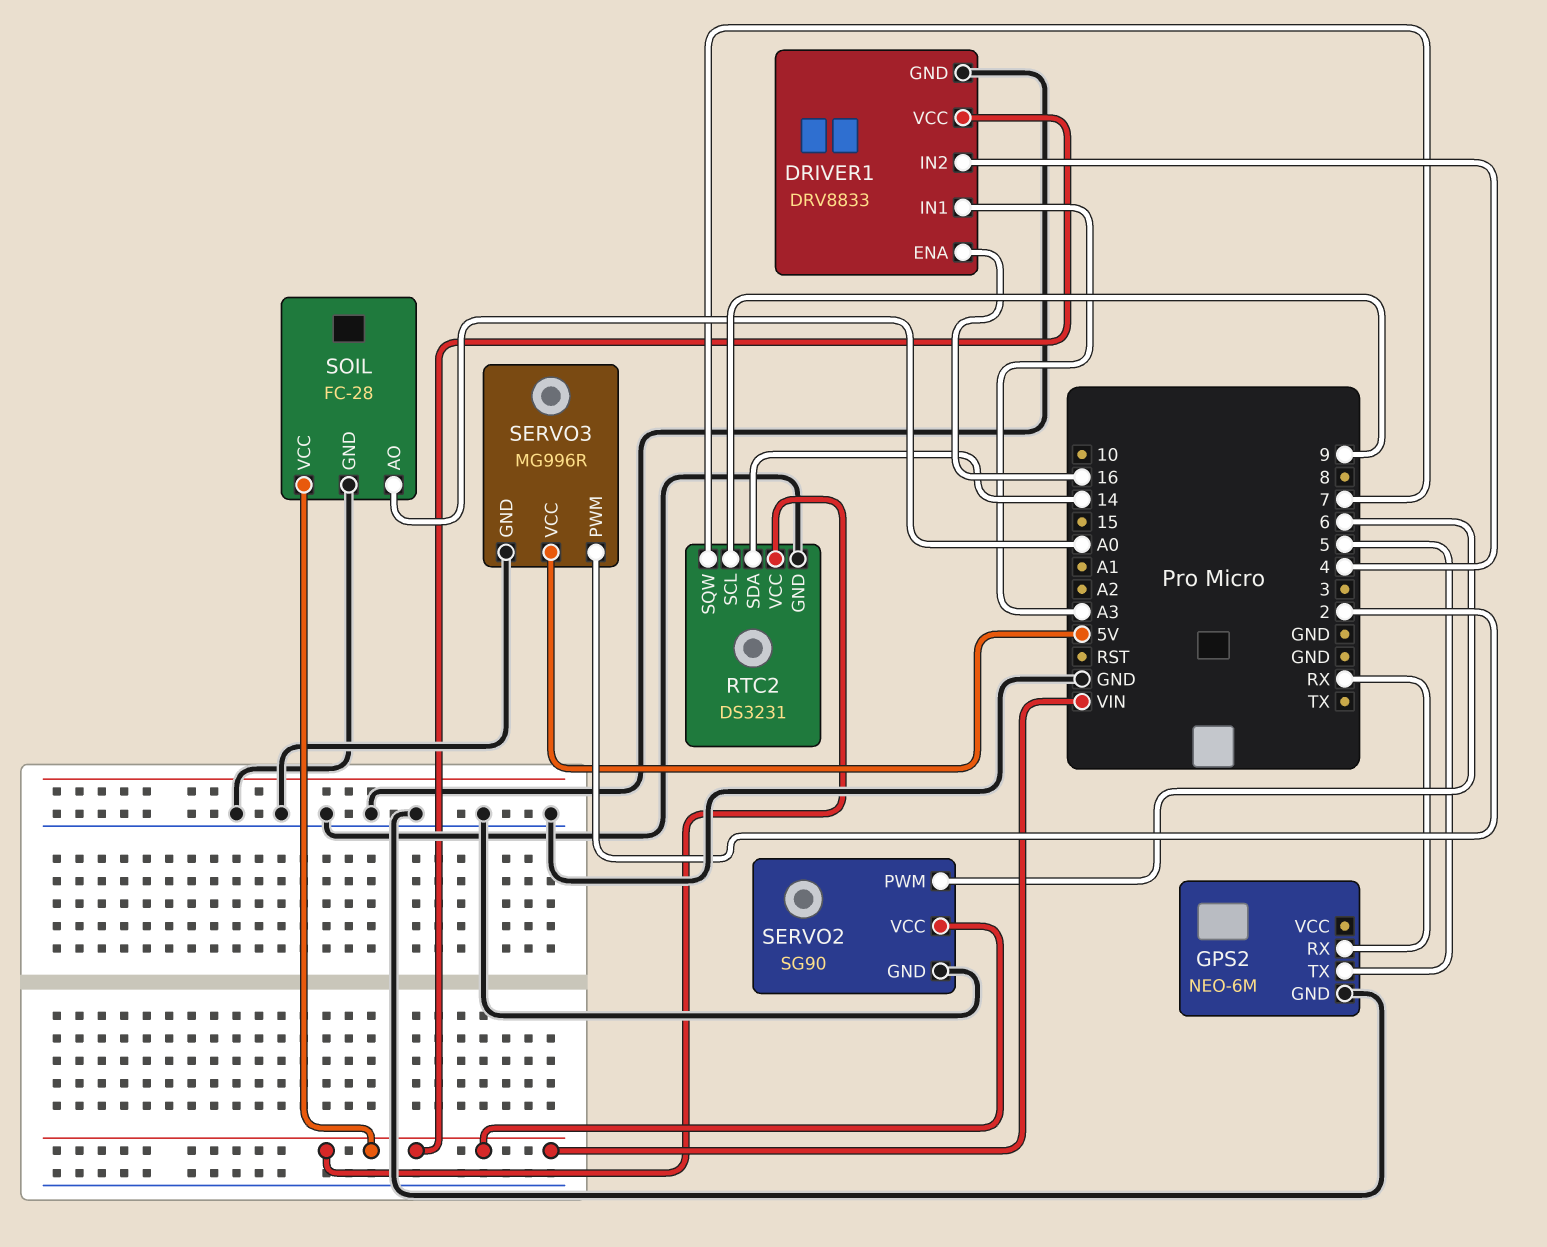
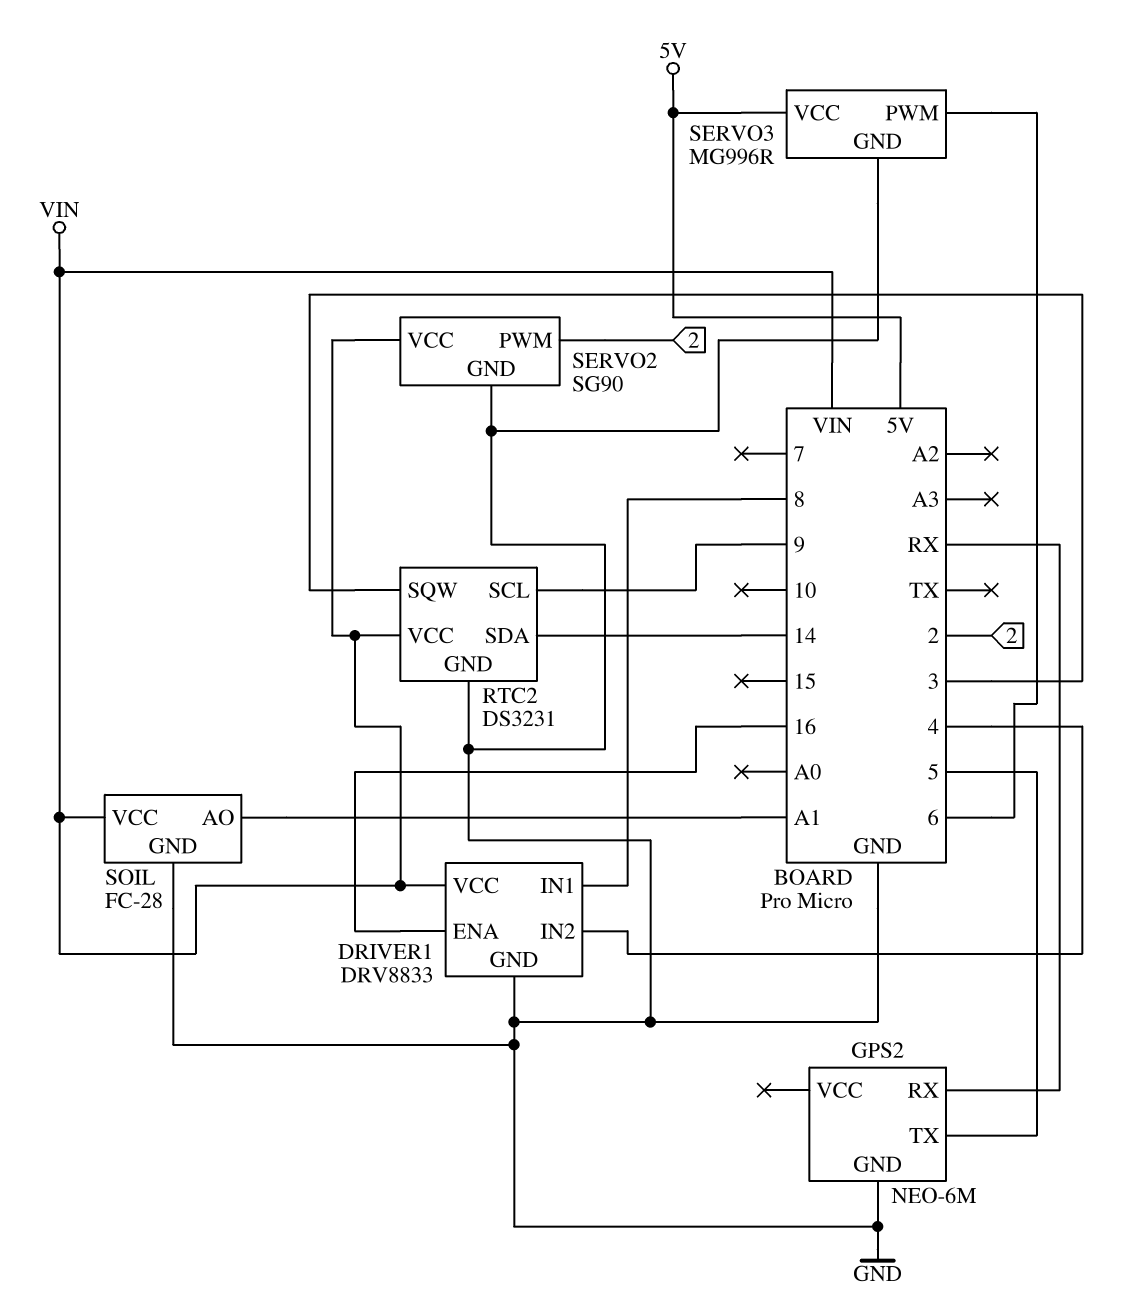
DRIVER1 pin IN1: A3 -> 8
RTC2 pin SQW: 7 -> 3
SERVO2 pin PWM: 6 -> 2
SERVO3 pin PWM: 2 -> 6
SOIL pin AO: A0 -> A1

